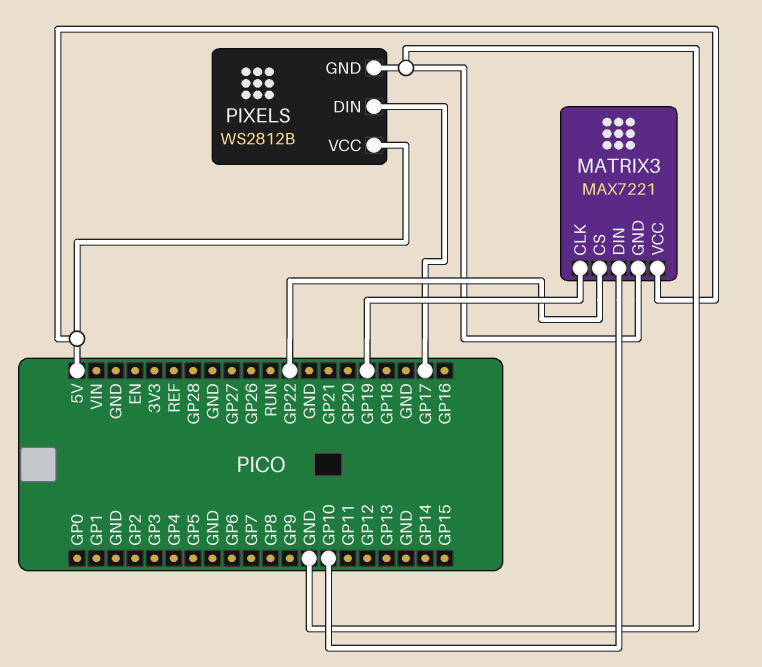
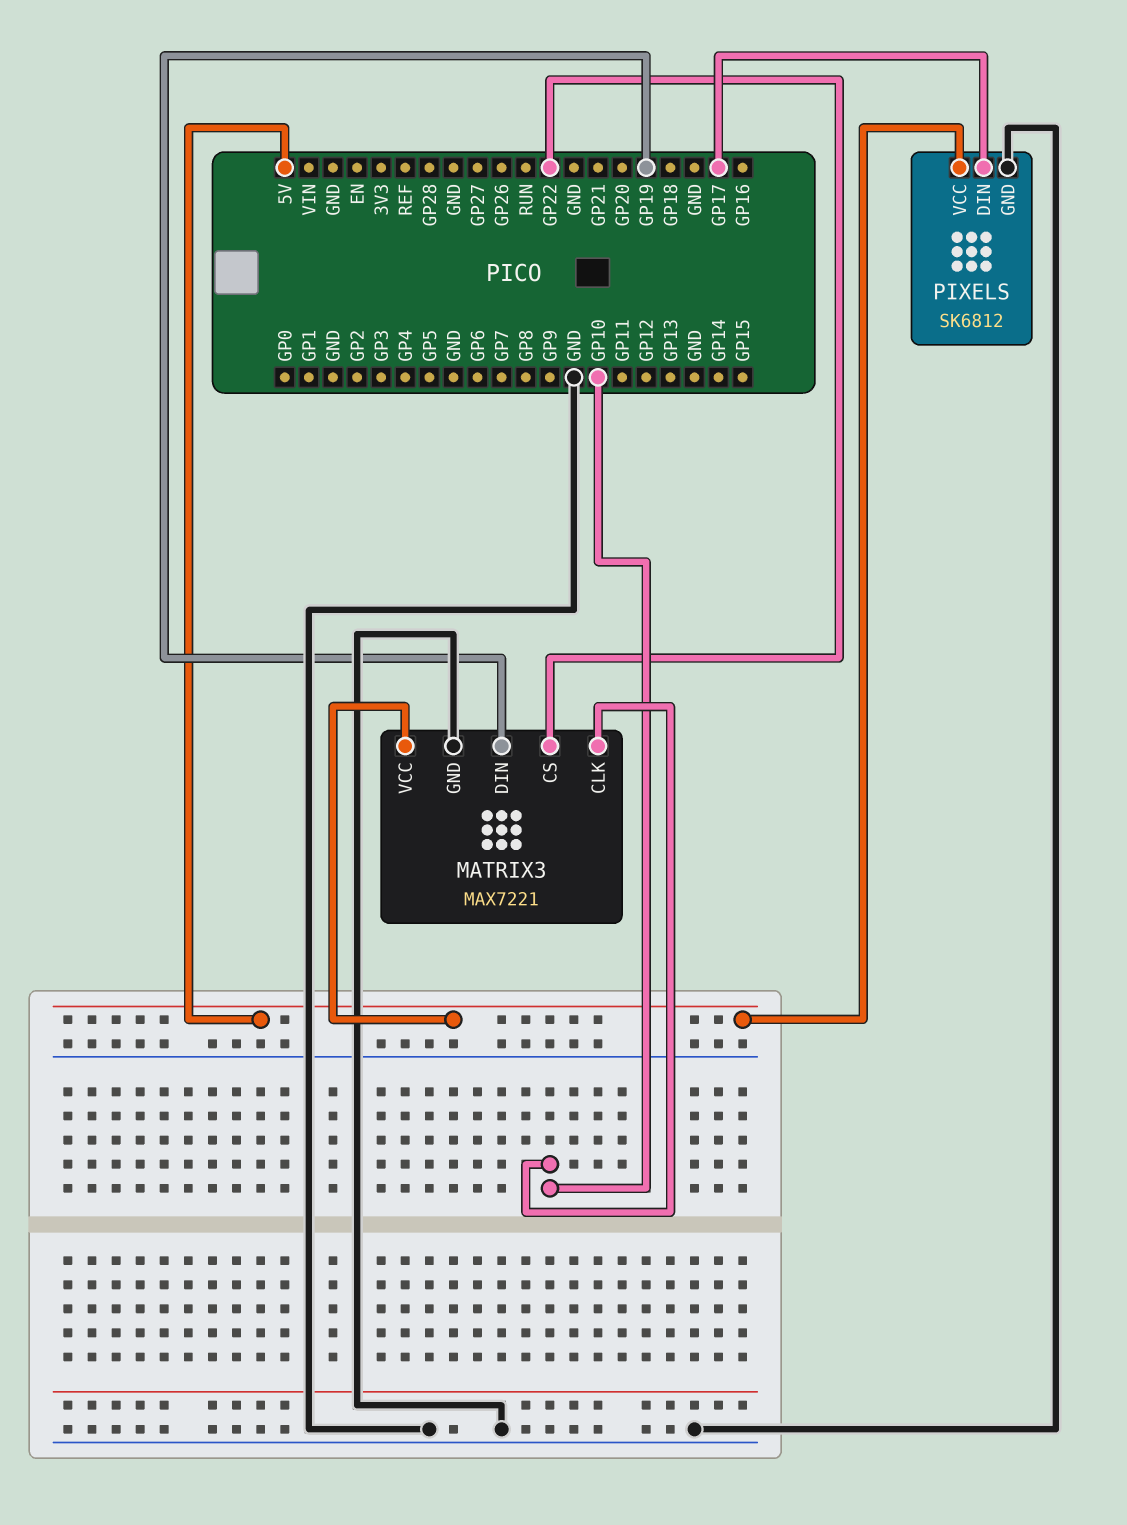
MATRIX3 pin CLK: GP19 -> GP10
MATRIX3 pin DIN: GP10 -> GP19
PIXELS: WS2812B -> SK6812

